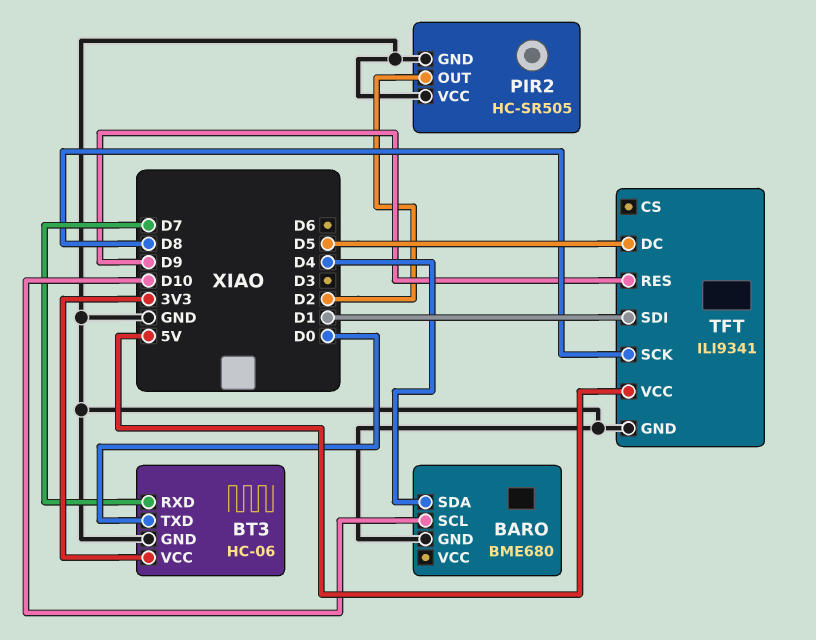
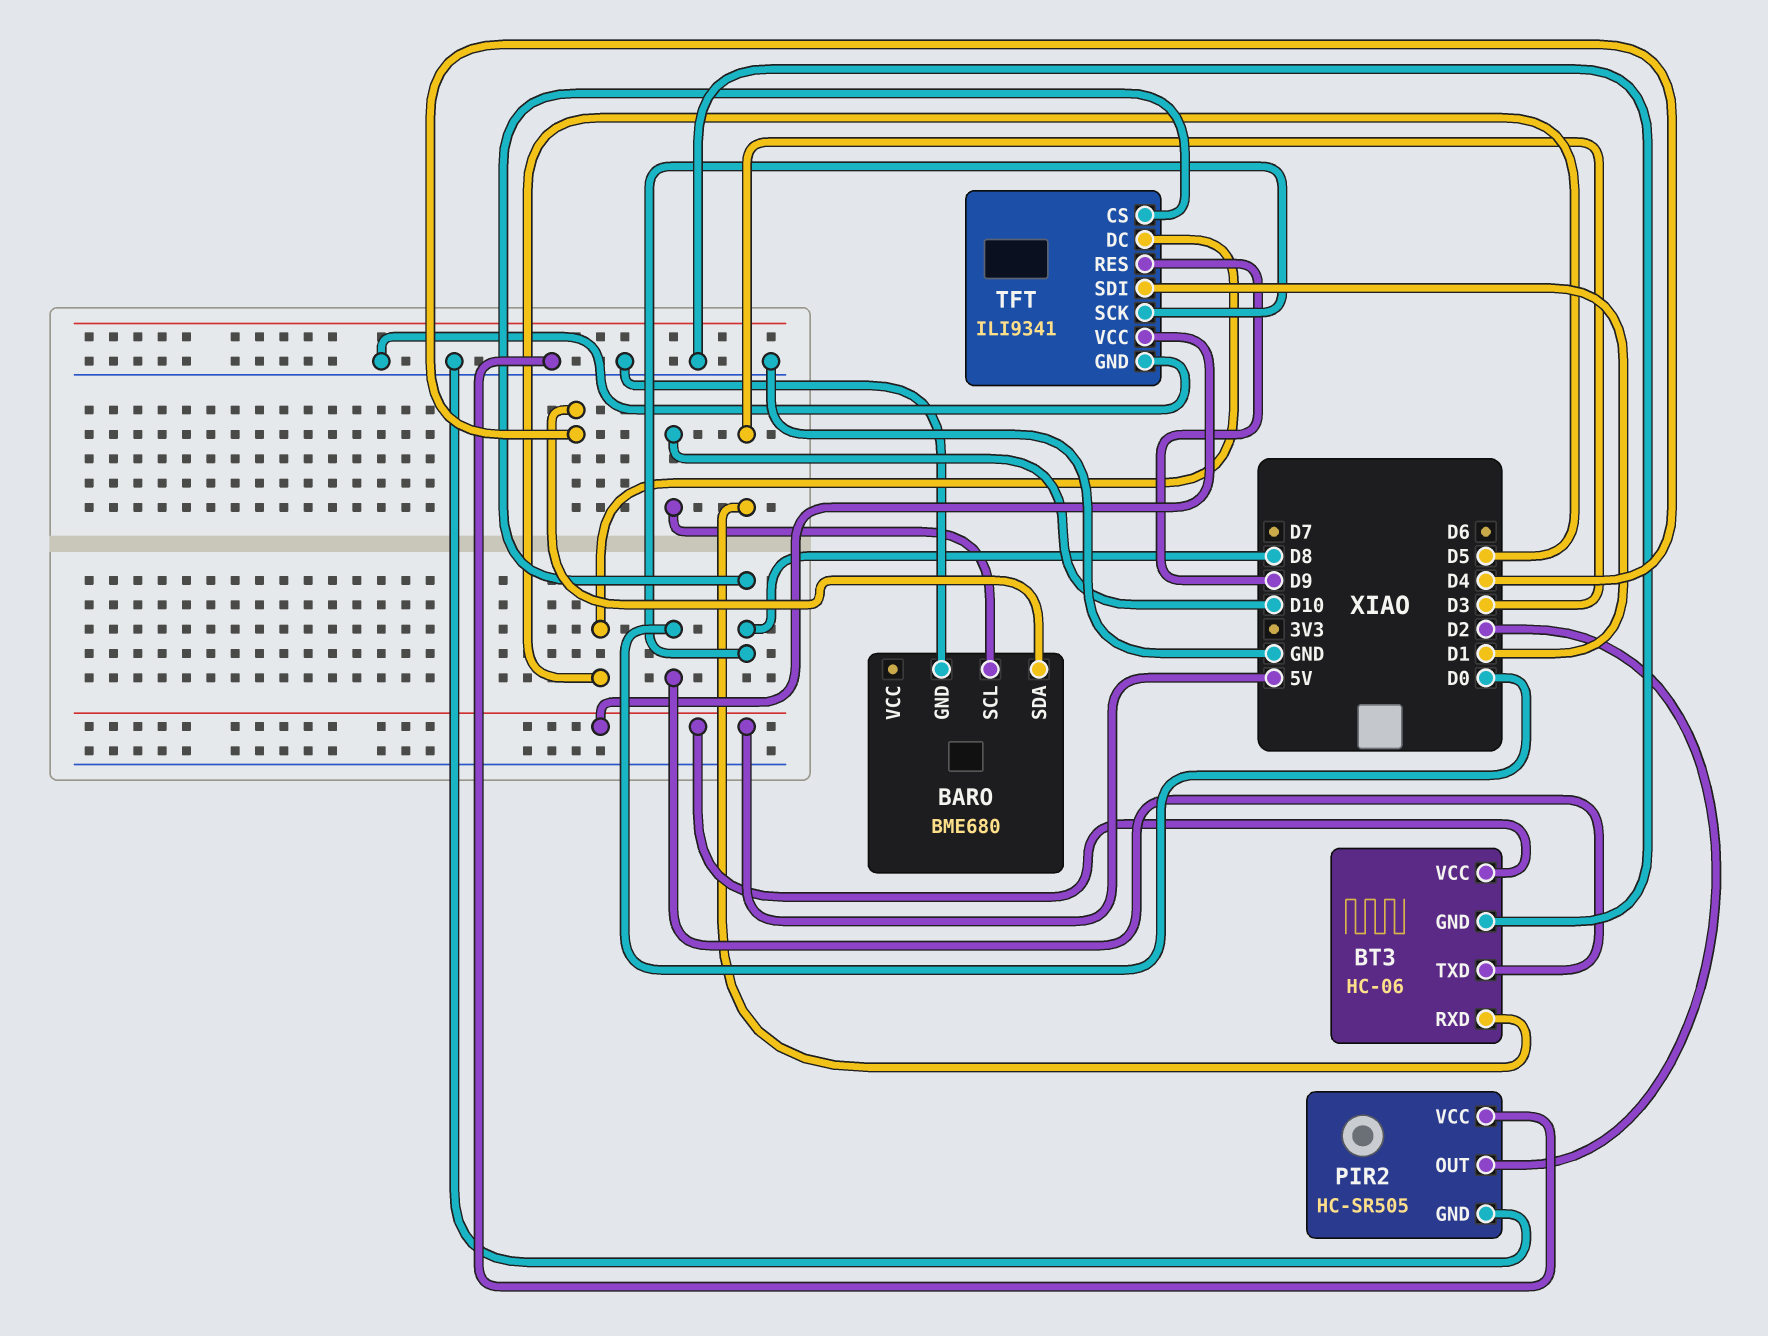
BT3 pin RXD: D7 -> D3
BT3 pin VCC: 3V3 -> 5V
TFT pin CS: none -> D8

